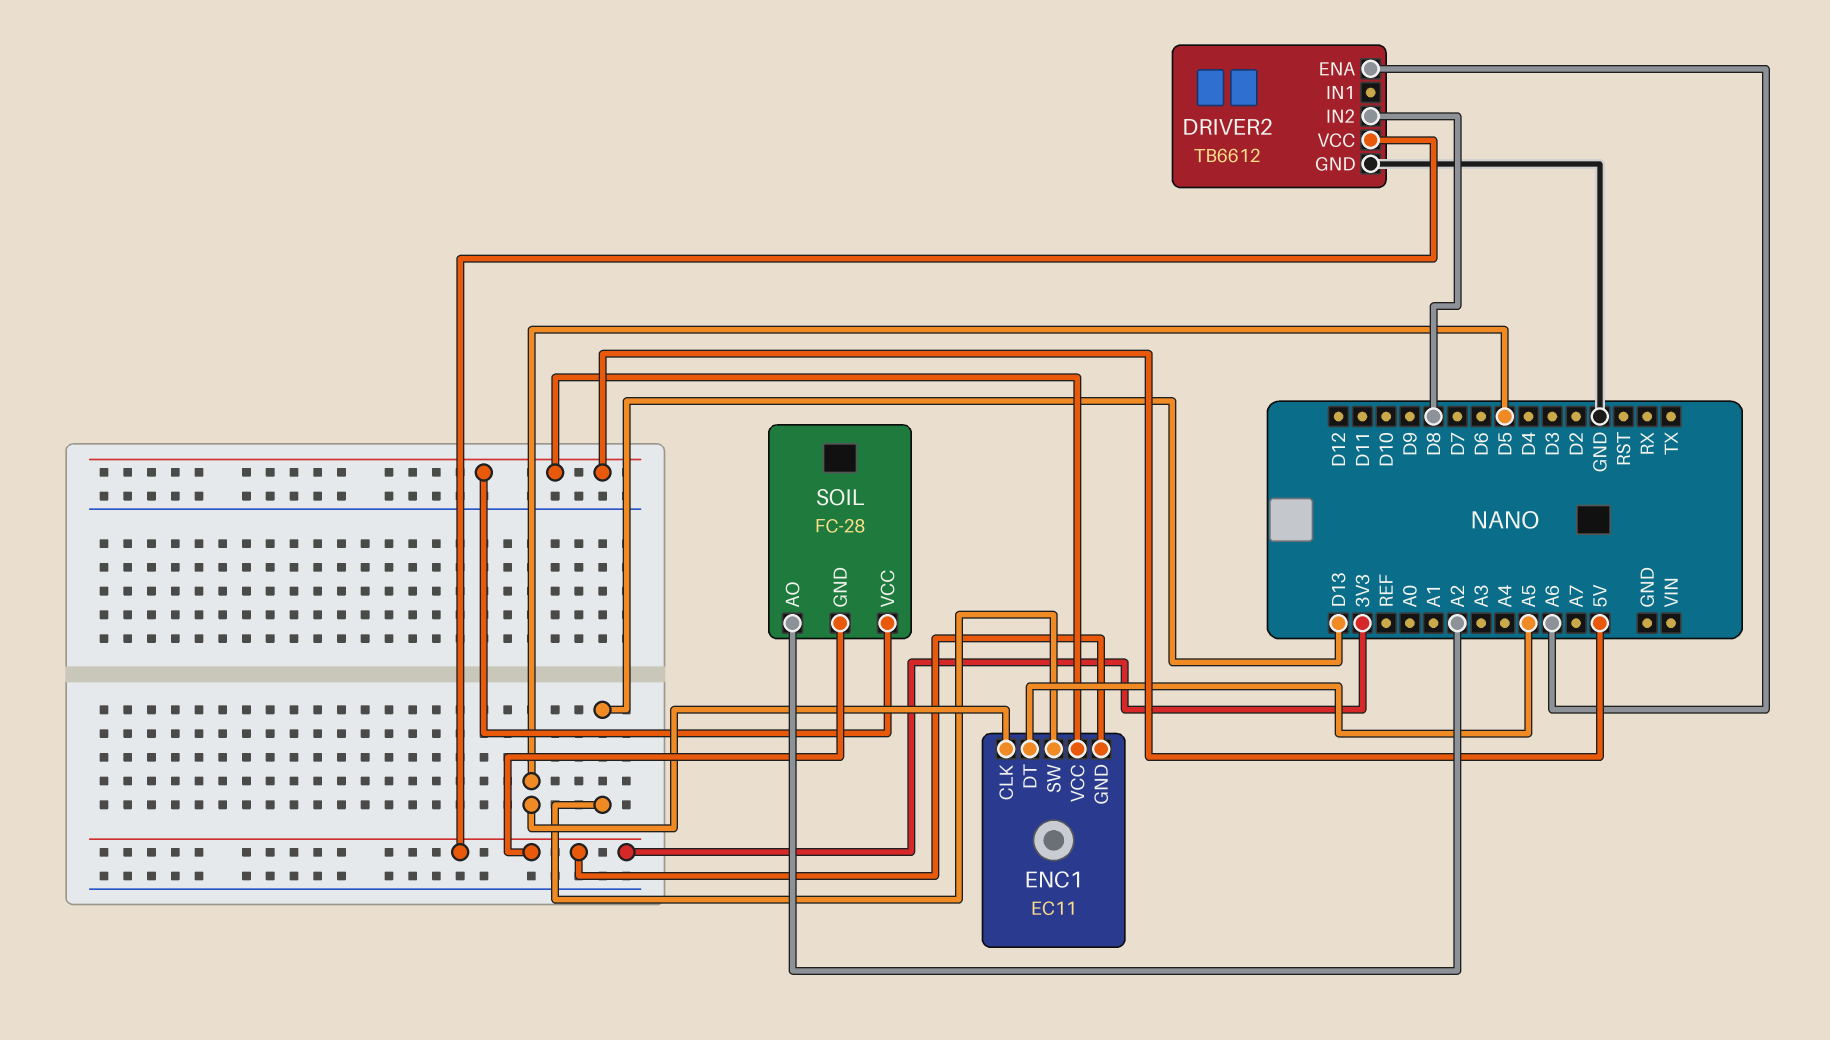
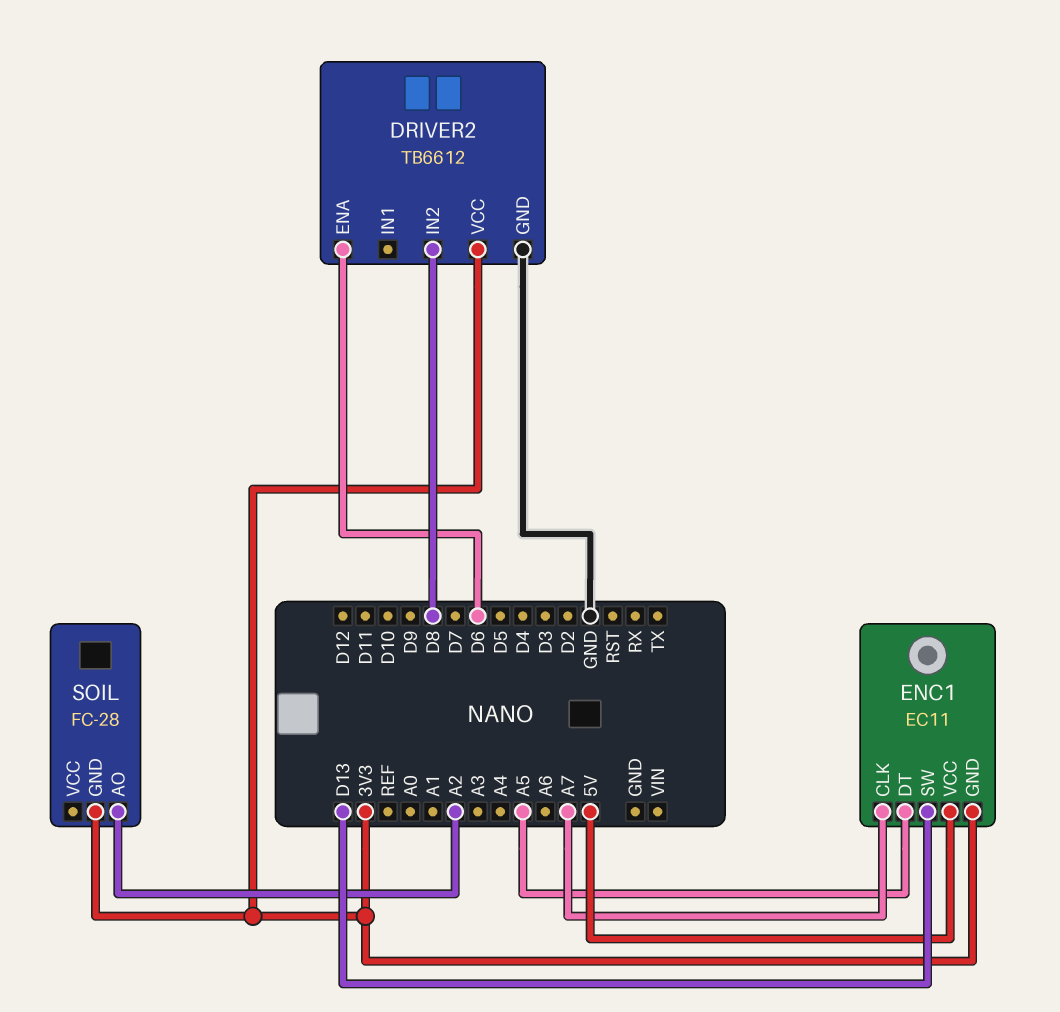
DRIVER2 pin ENA: A6 -> D6
ENC1 pin CLK: D5 -> A7
SOIL pin VCC: 5V -> none

